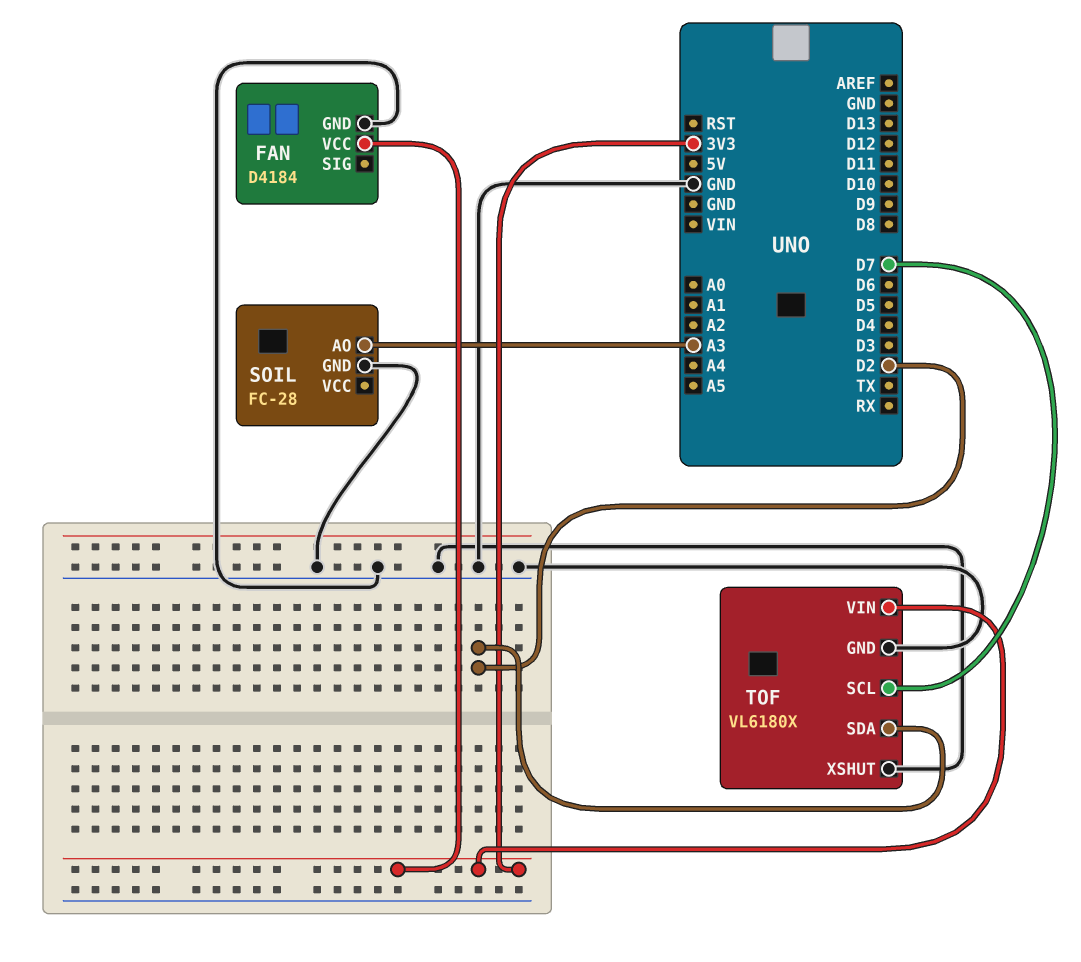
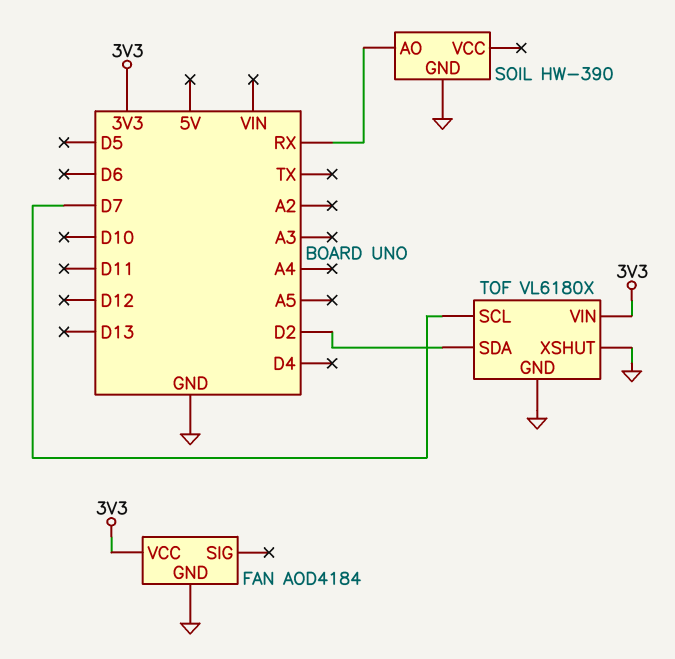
FAN: D4184 -> AOD4184
SOIL: FC-28 -> HW-390
SOIL pin AO: A3 -> RX

